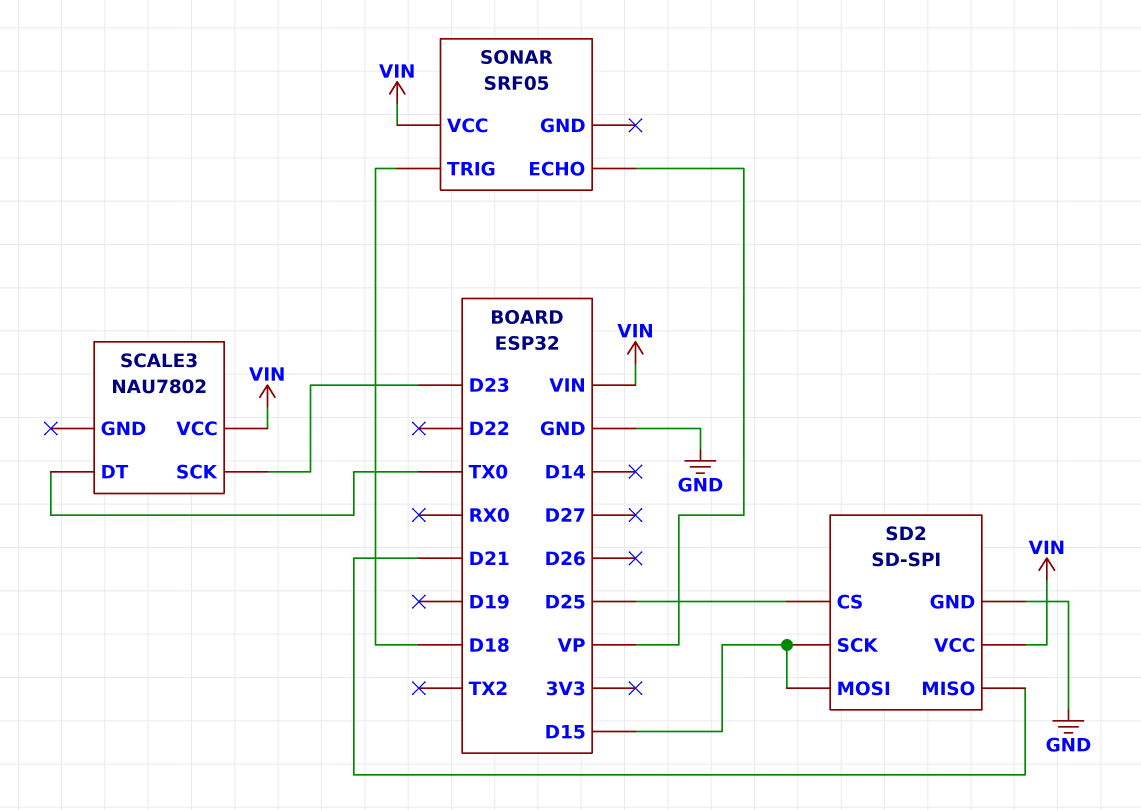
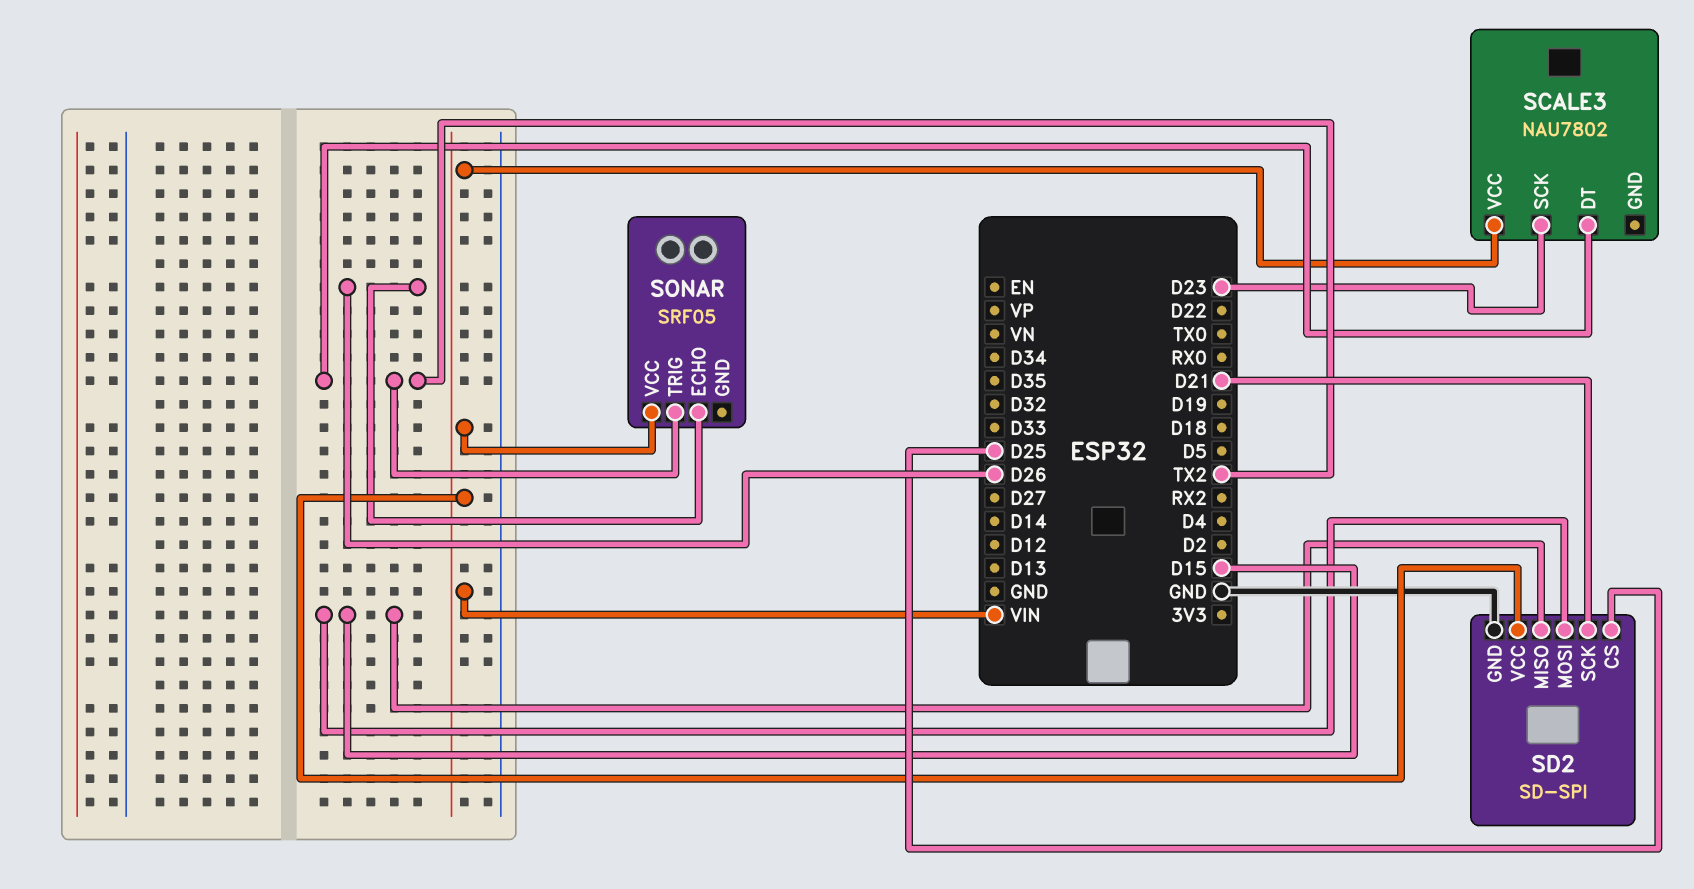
SCALE3 pin DT: TX0 -> TX2
SD2 pin MISO: D21 -> D15
SD2 pin SCK: D15 -> D21
SONAR pin ECHO: VP -> D26
SONAR pin TRIG: D18 -> TX2

